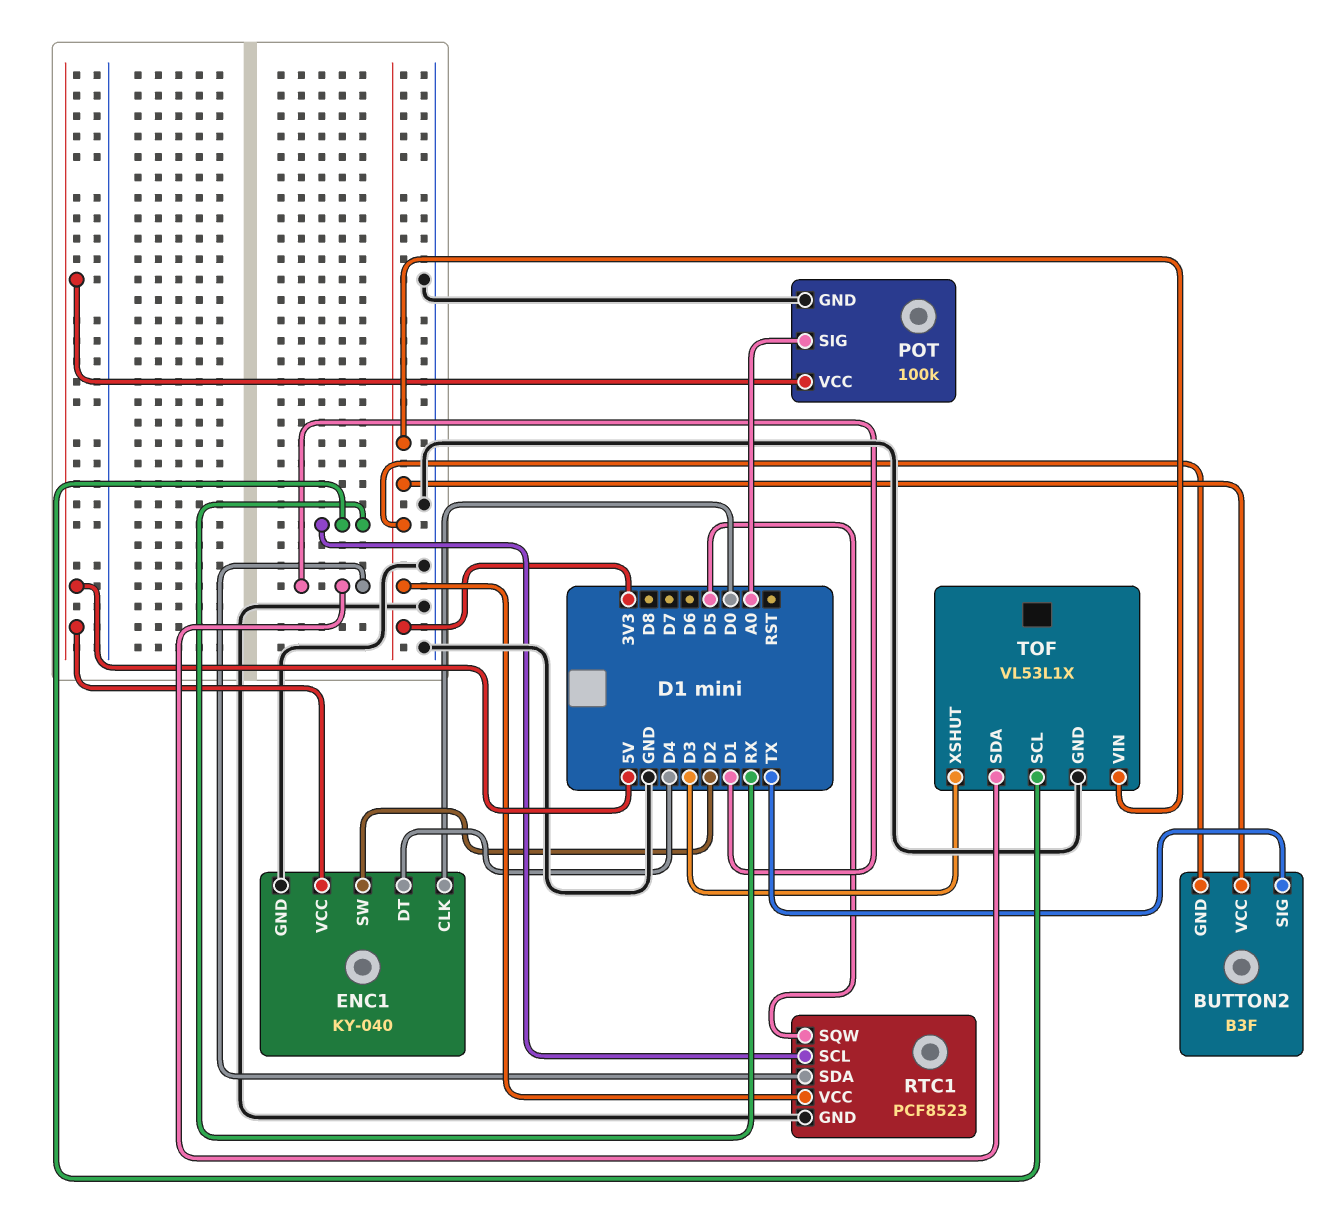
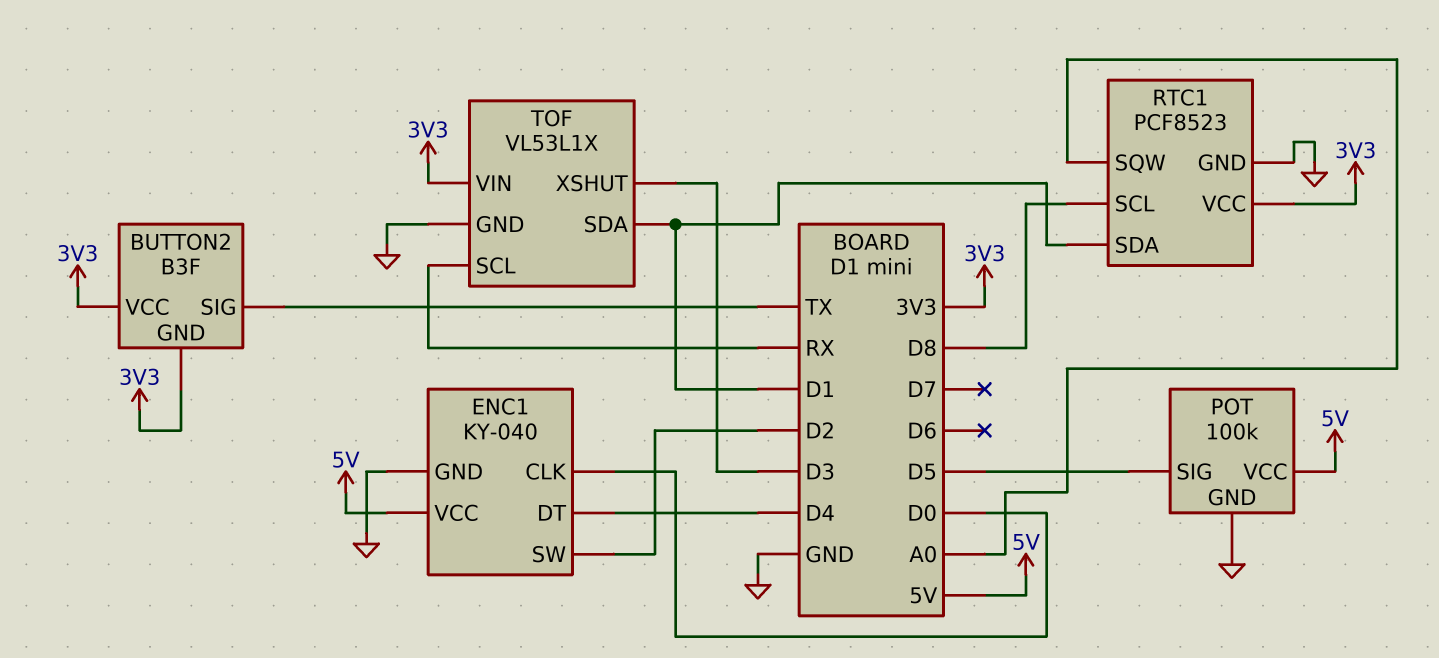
POT pin SIG: A0 -> D5
RTC1 pin SCL: RX -> D8
RTC1 pin SQW: D5 -> A0

